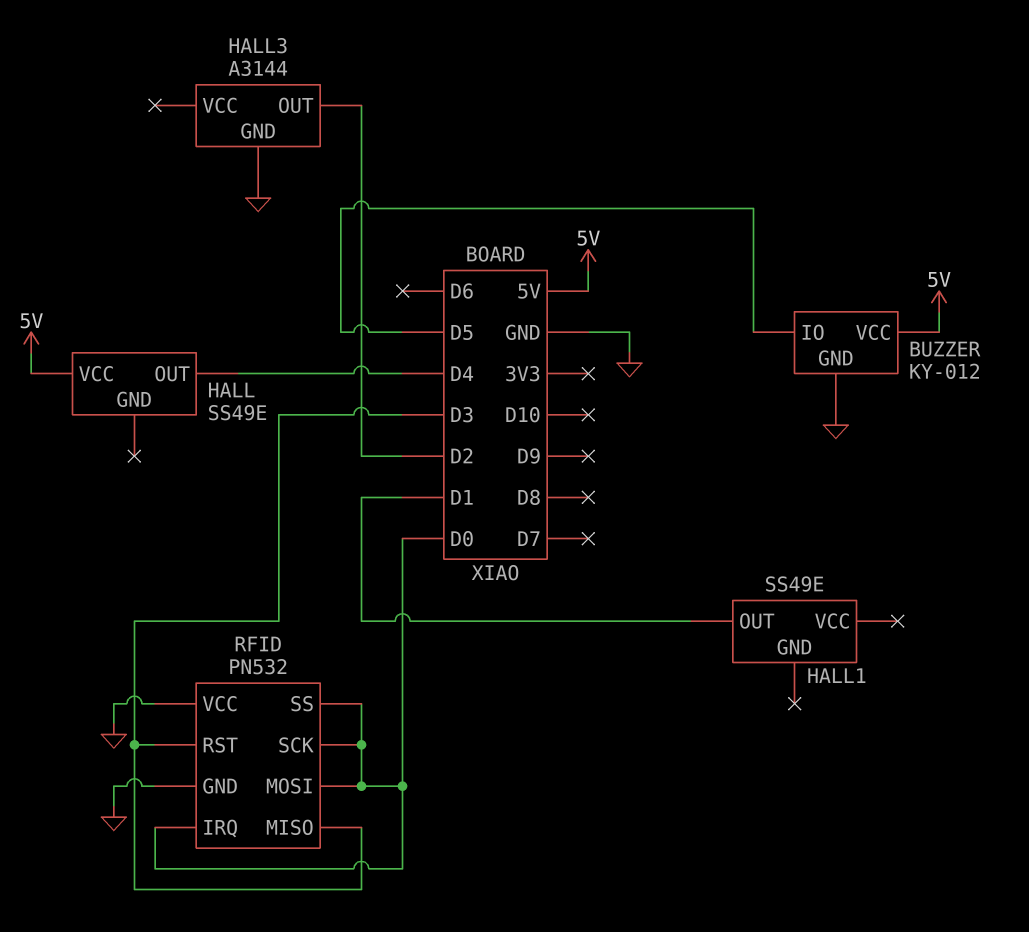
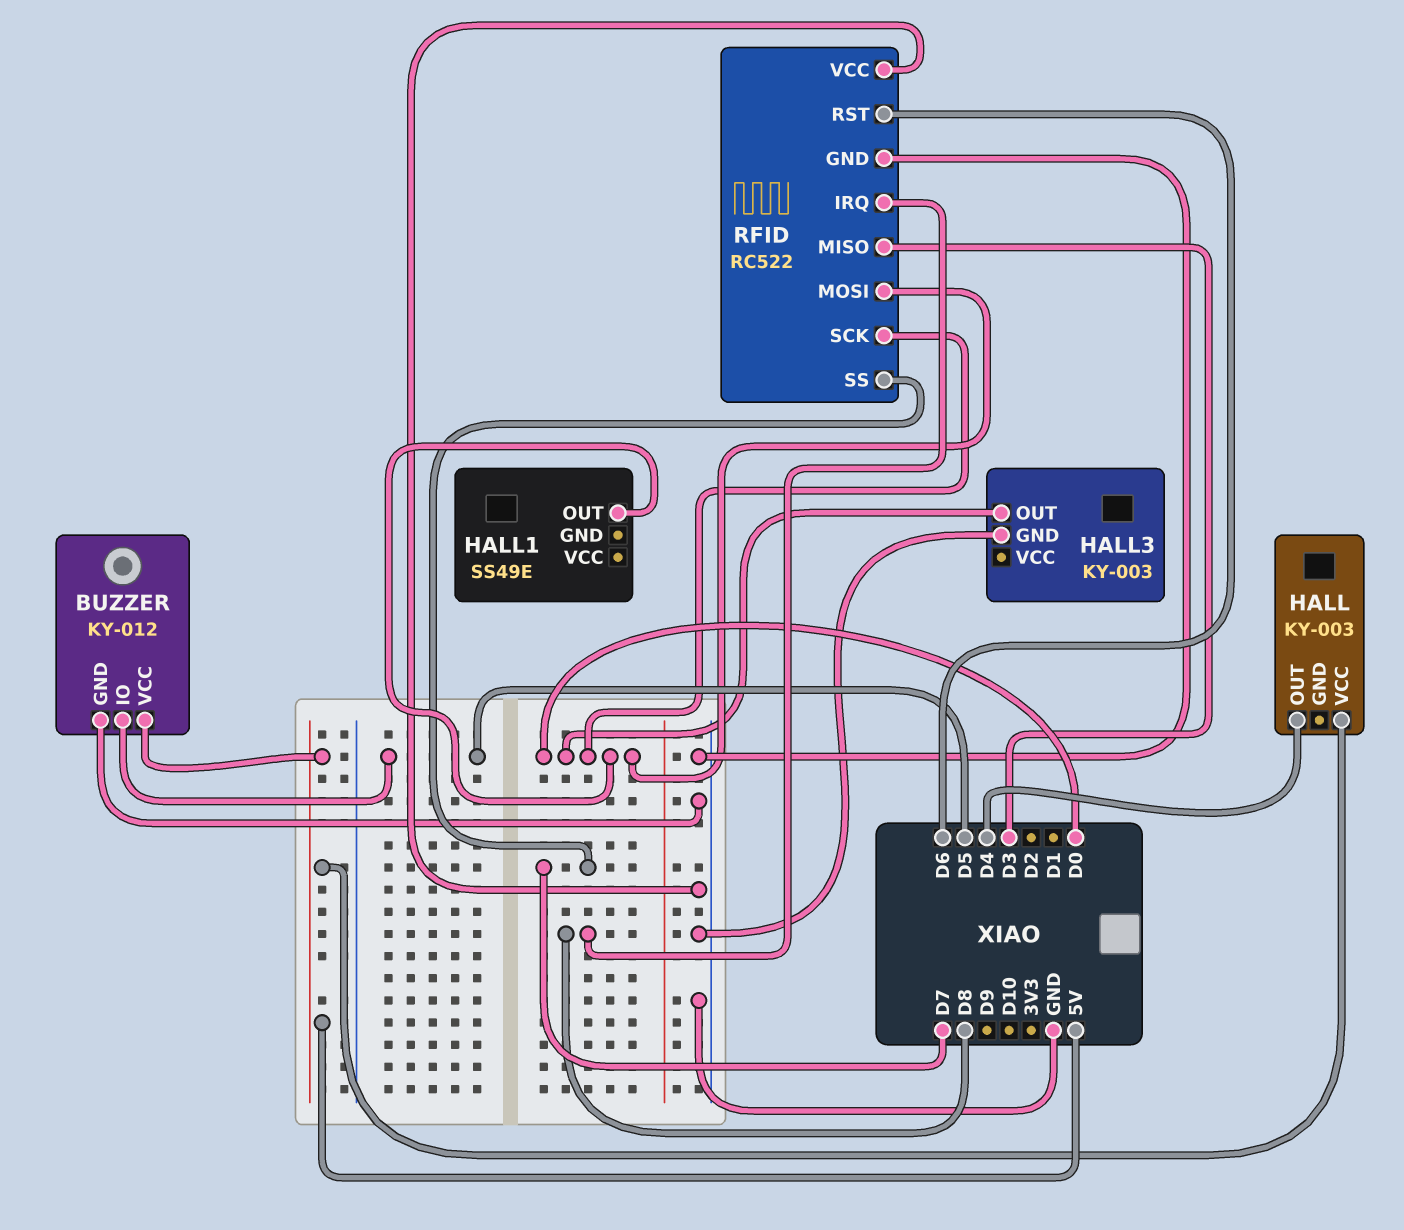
HALL: SS49E -> KY-003
HALL1 pin OUT: D1 -> D0
HALL3: A3144 -> KY-003
HALL3 pin OUT: D2 -> D0
RFID: PN532 -> RC522
RFID pin IRQ: D0 -> D8
RFID pin RST: D3 -> D6
RFID pin SS: D0 -> D7

